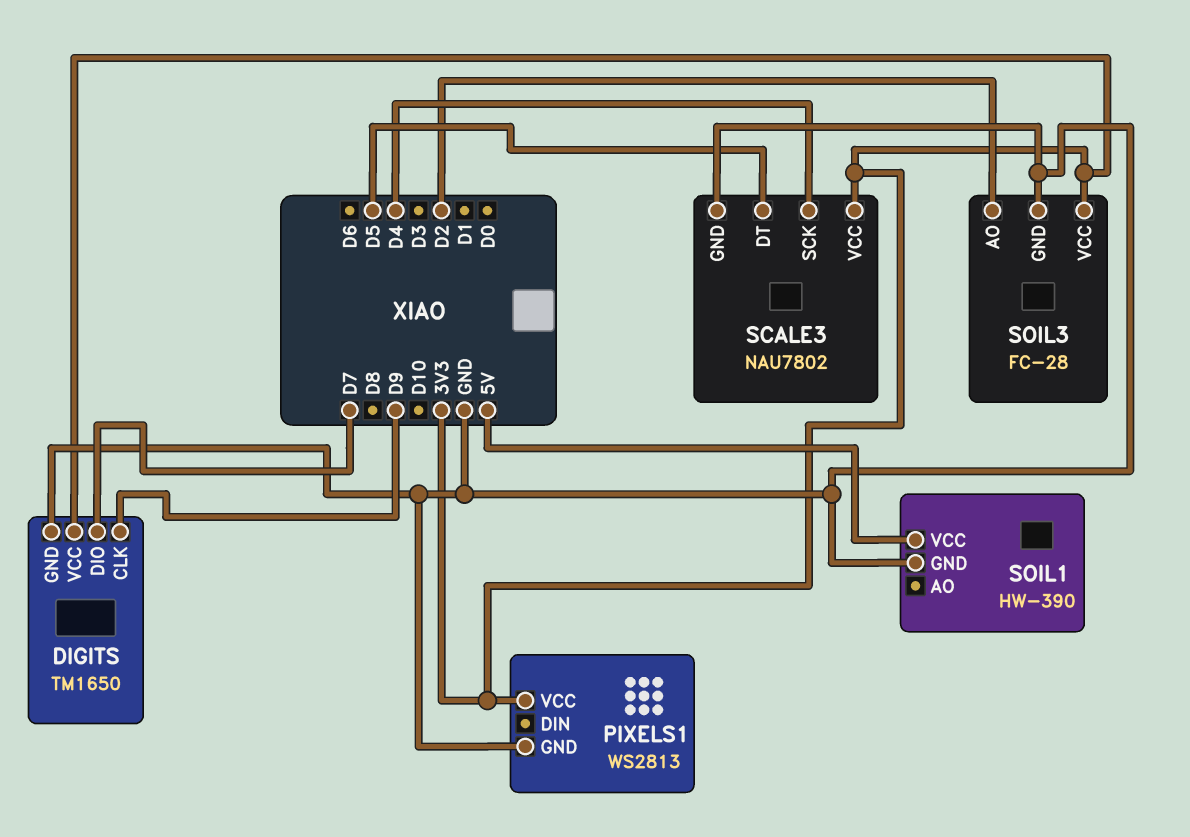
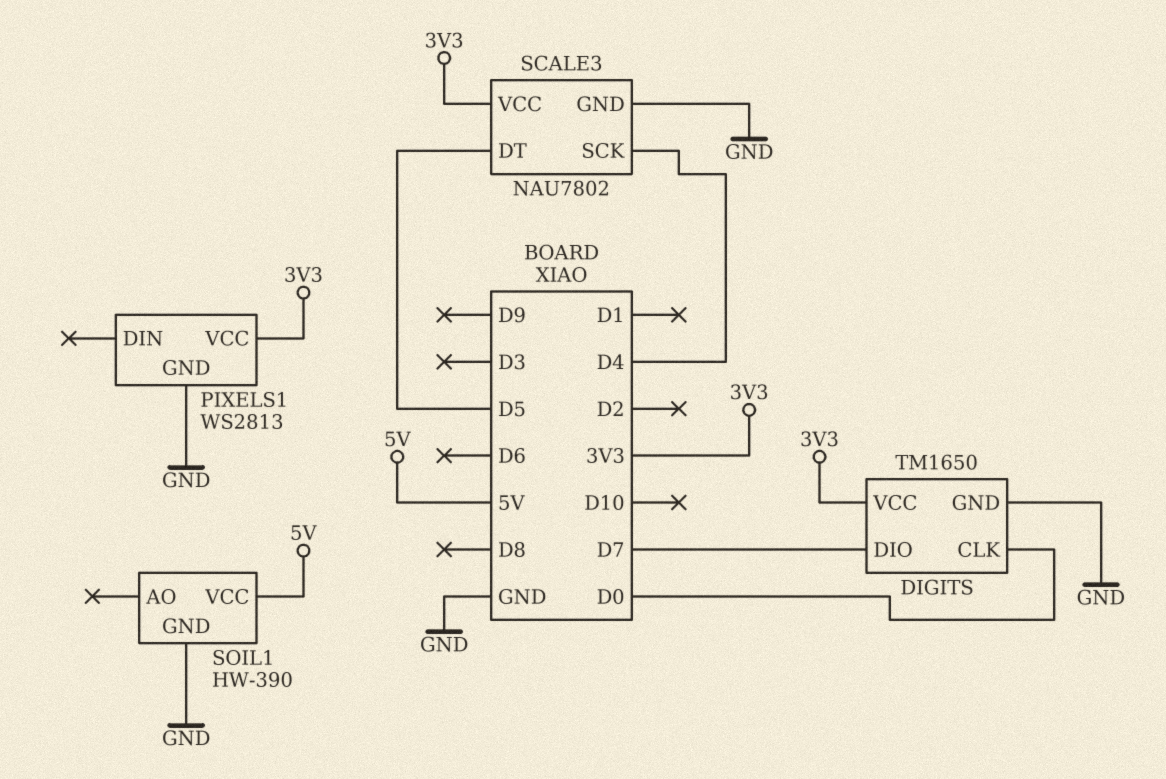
DIGITS pin CLK: D9 -> D0
SOIL3: FC-28 -> none
SOIL3 pin AO: D2 -> none
SOIL3 pin GND: GND -> none
SOIL3 pin VCC: 3V3 -> none

